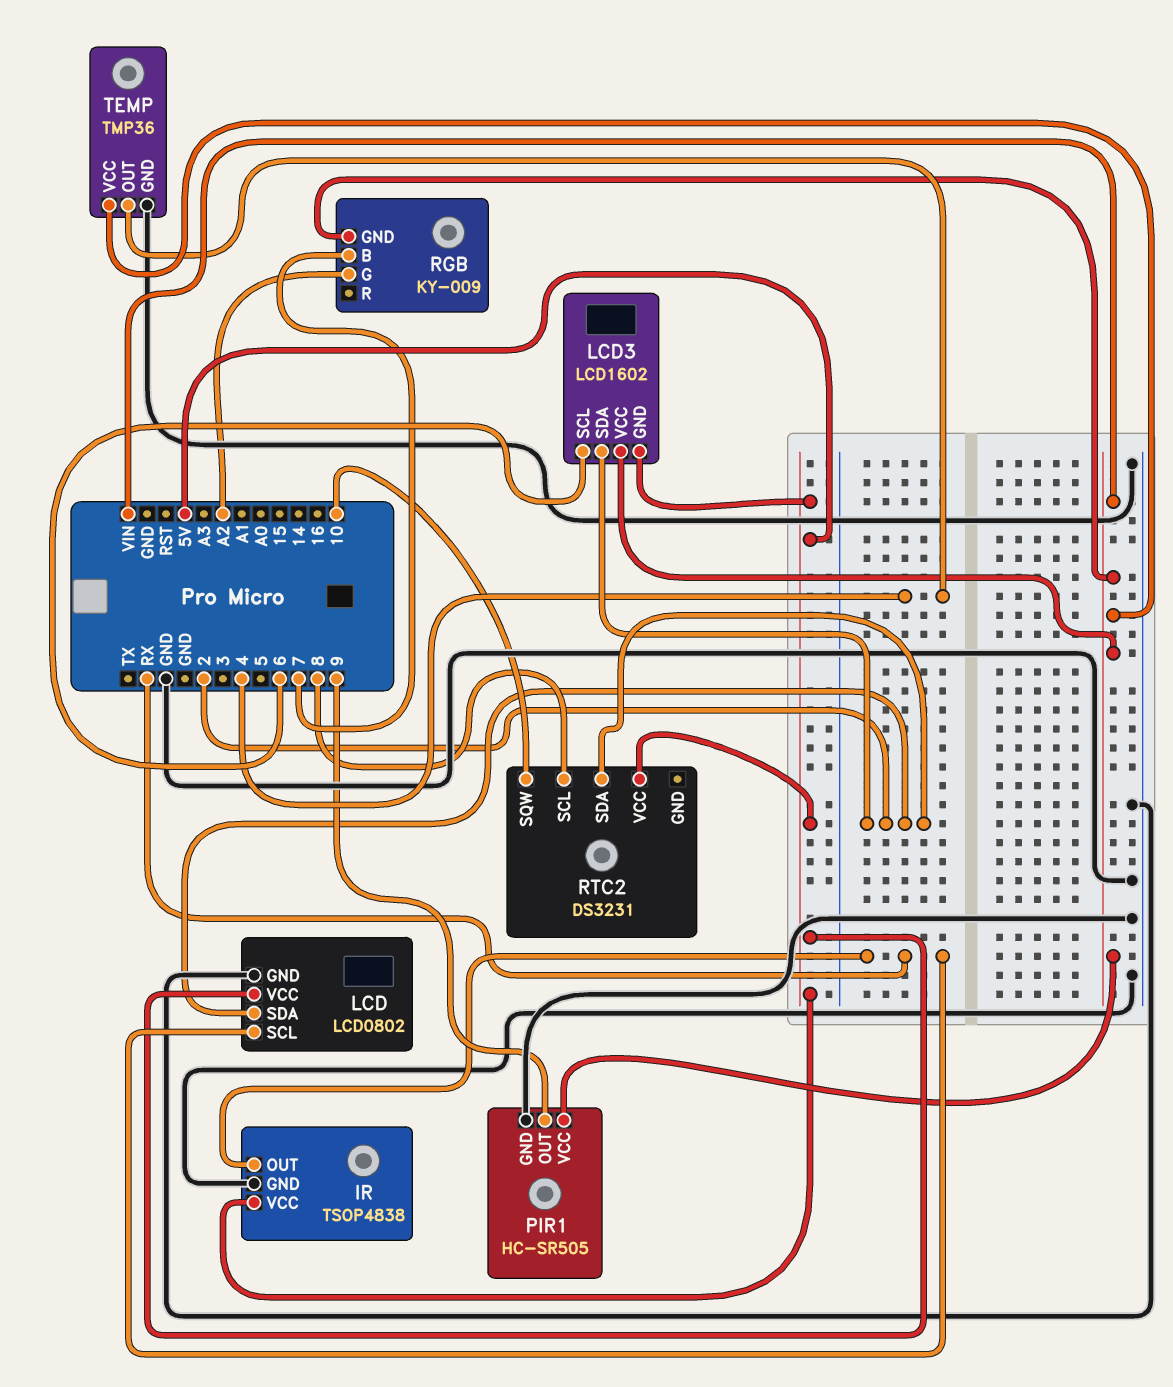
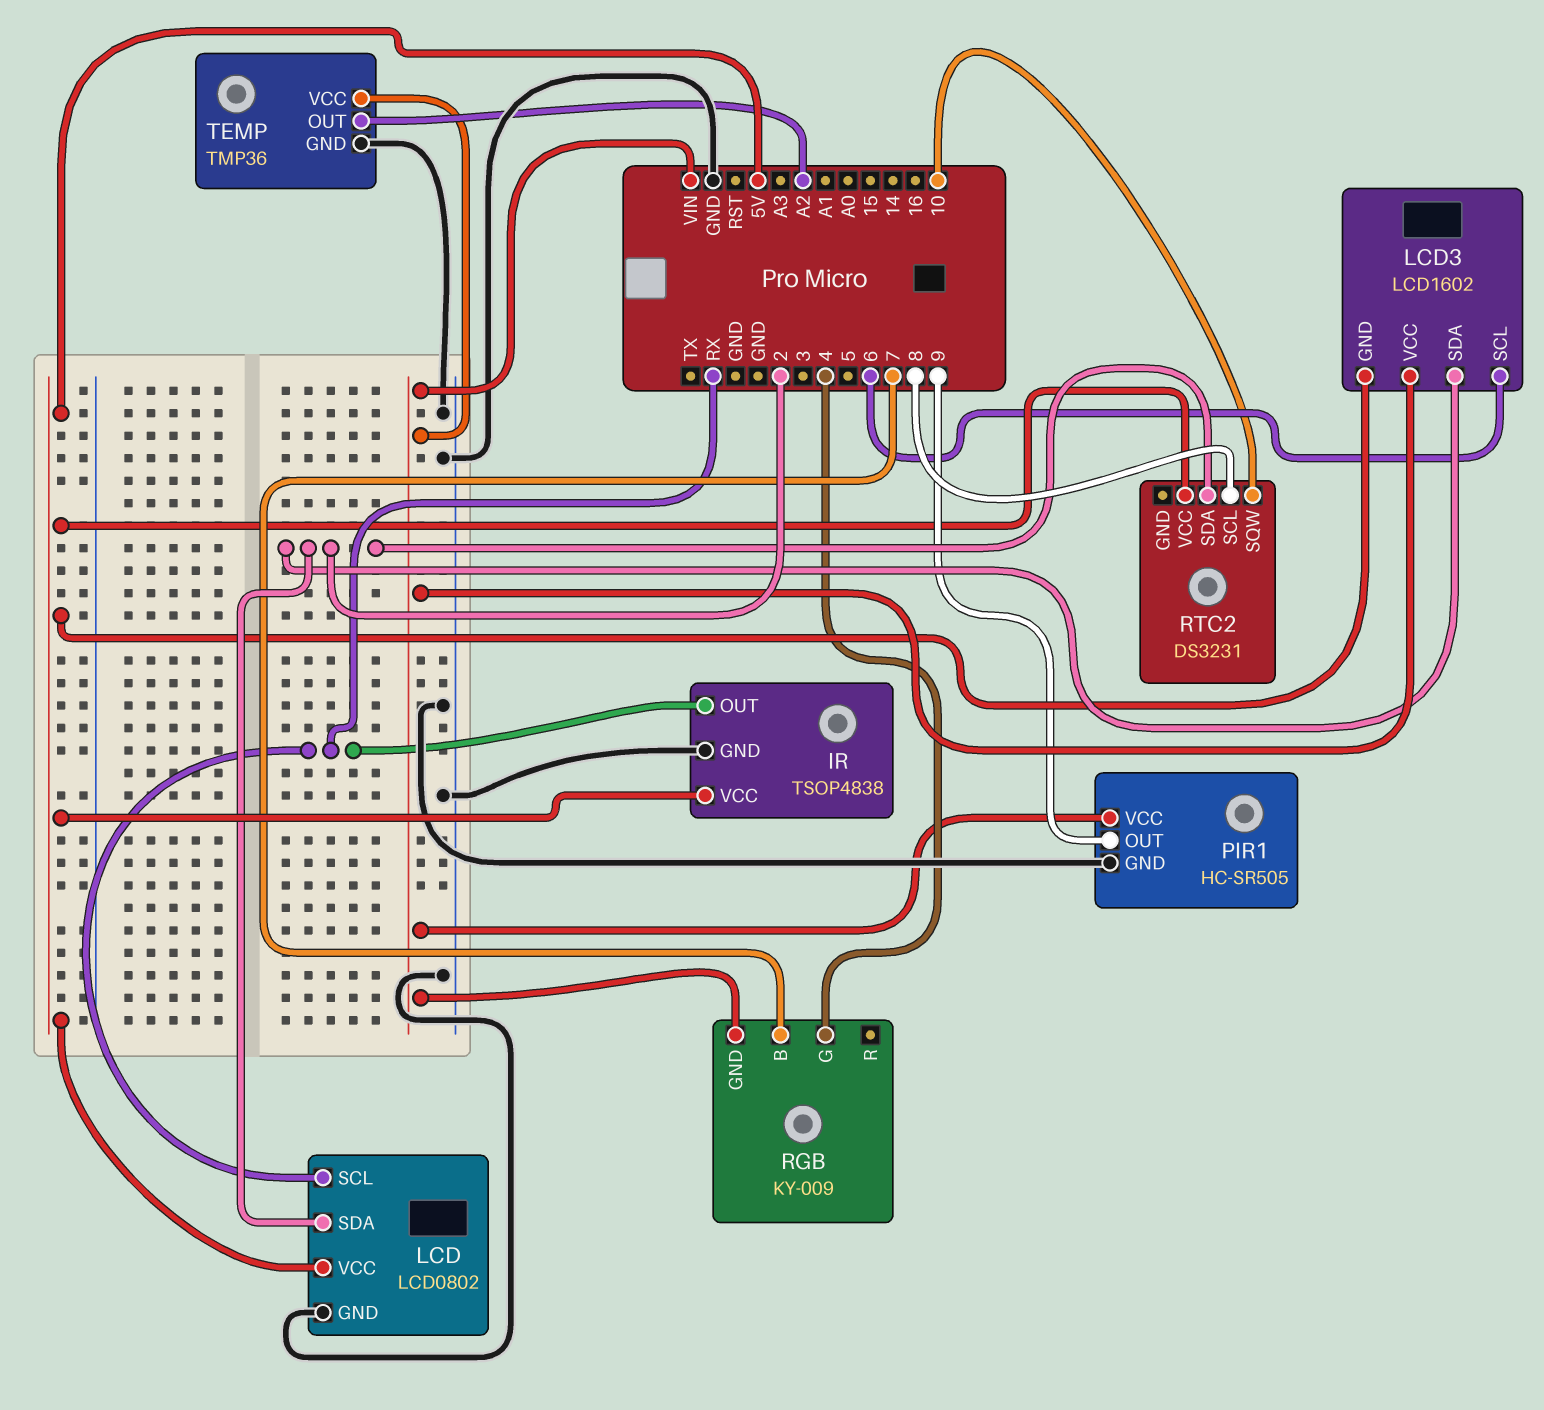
RGB pin G: A2 -> 4
TEMP pin OUT: 4 -> A2

